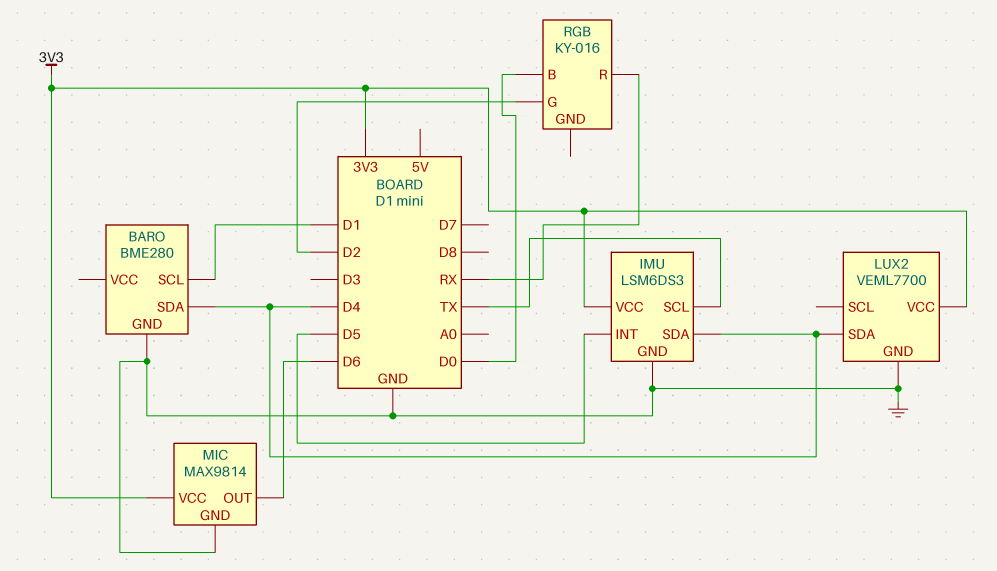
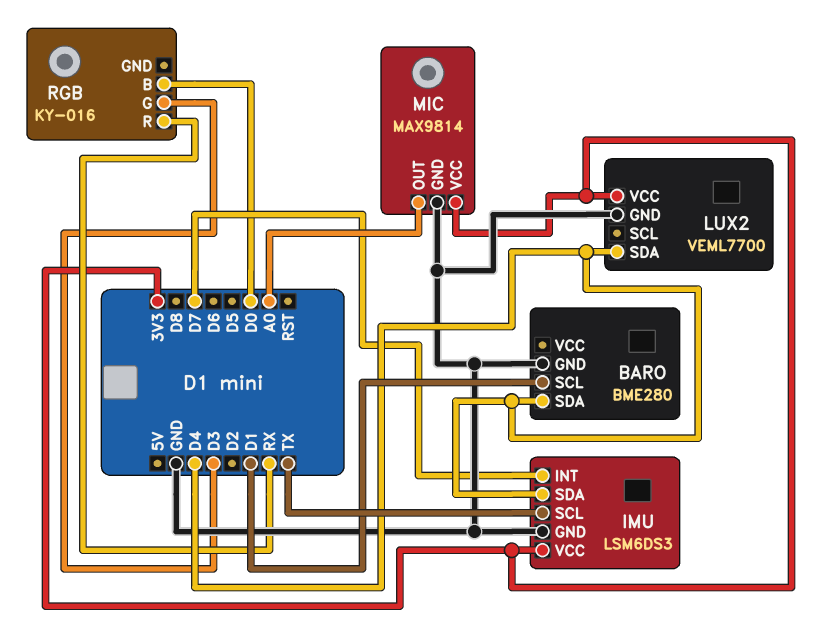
IMU pin INT: D5 -> D7
MIC pin OUT: D6 -> A0
RGB pin G: D2 -> D3

